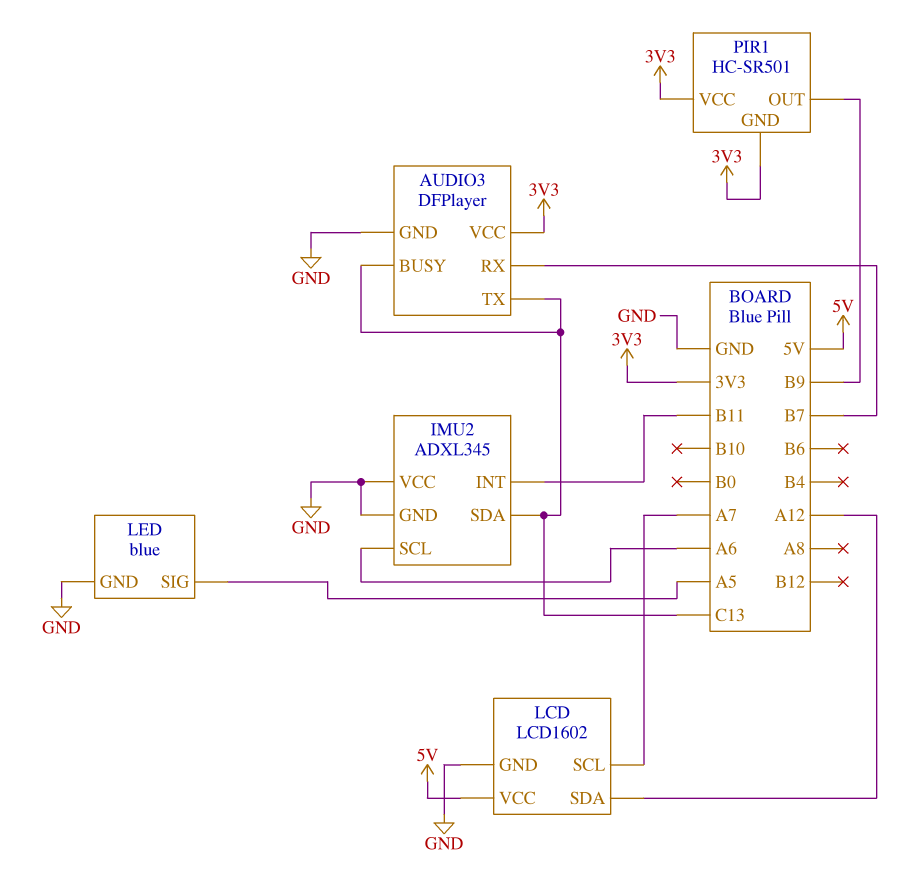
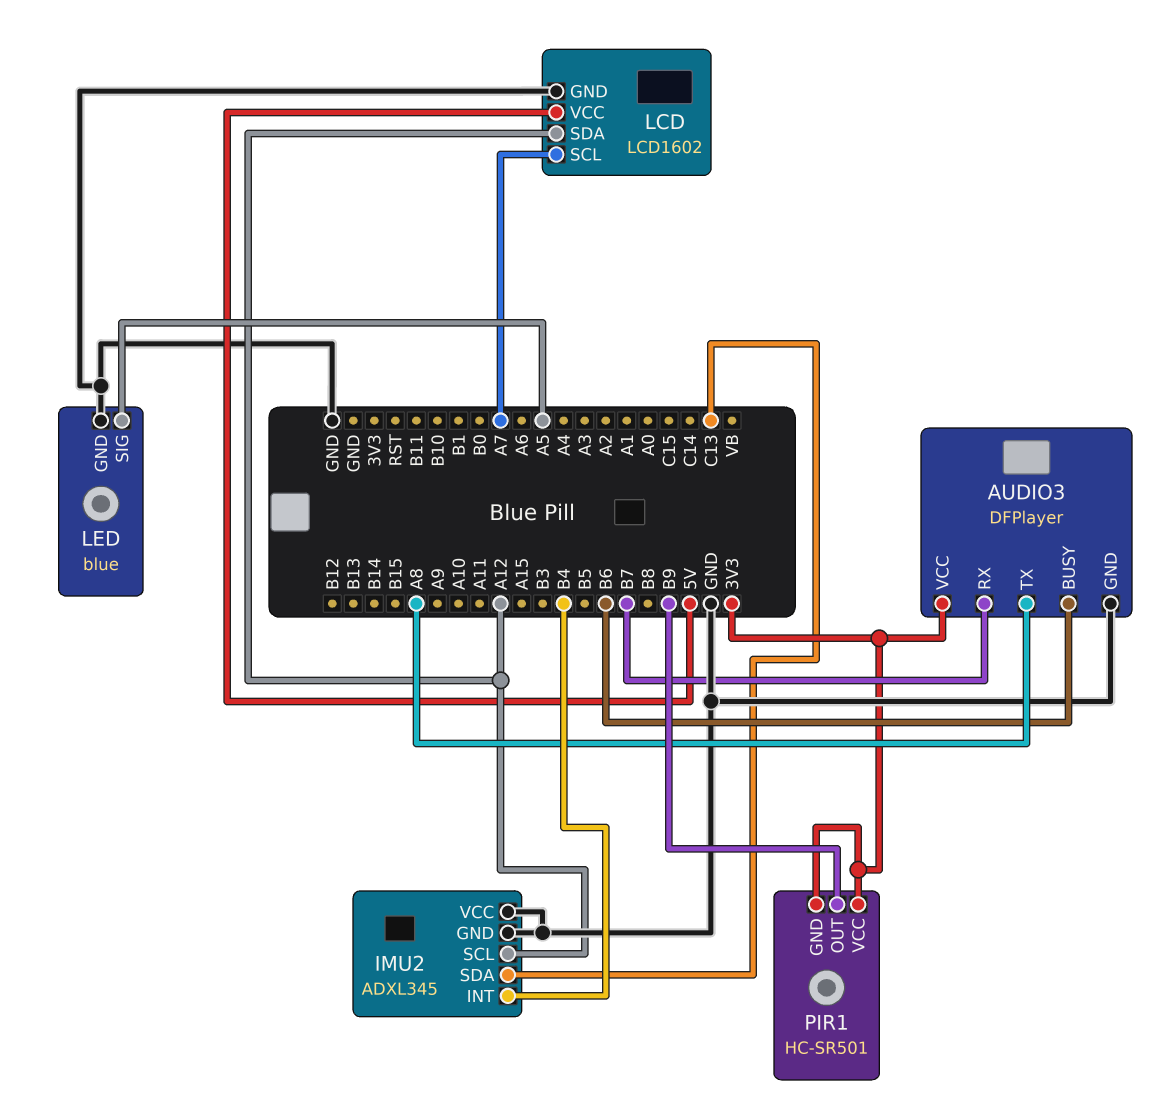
AUDIO3 pin BUSY: C13 -> B6
AUDIO3 pin TX: C13 -> A8
IMU2 pin INT: B11 -> B4
IMU2 pin SCL: A6 -> A12

